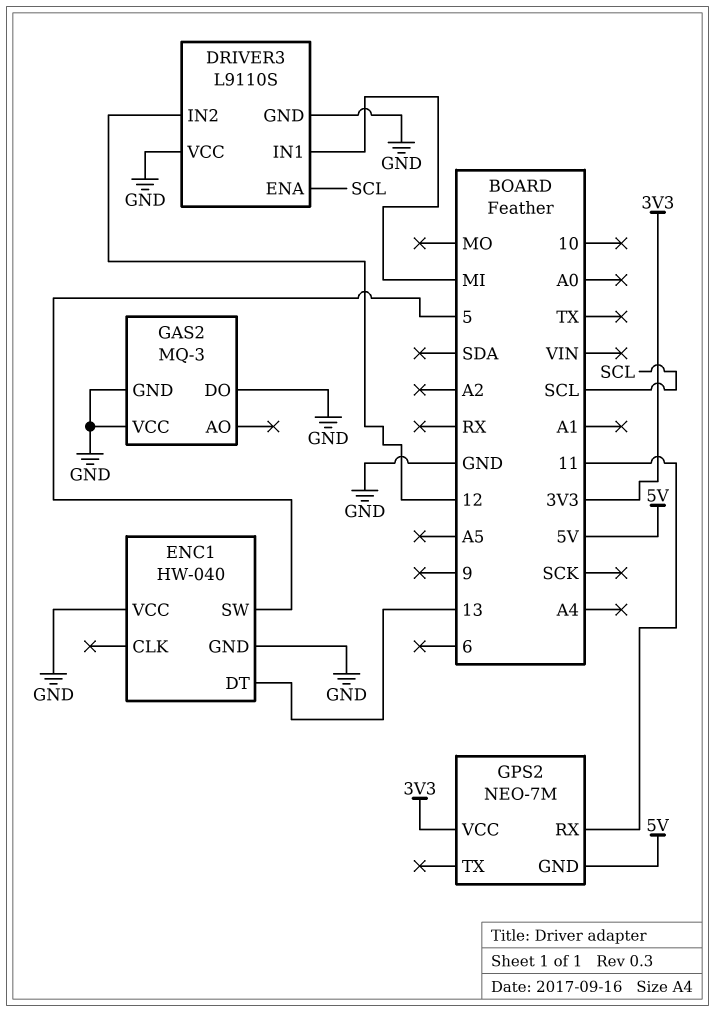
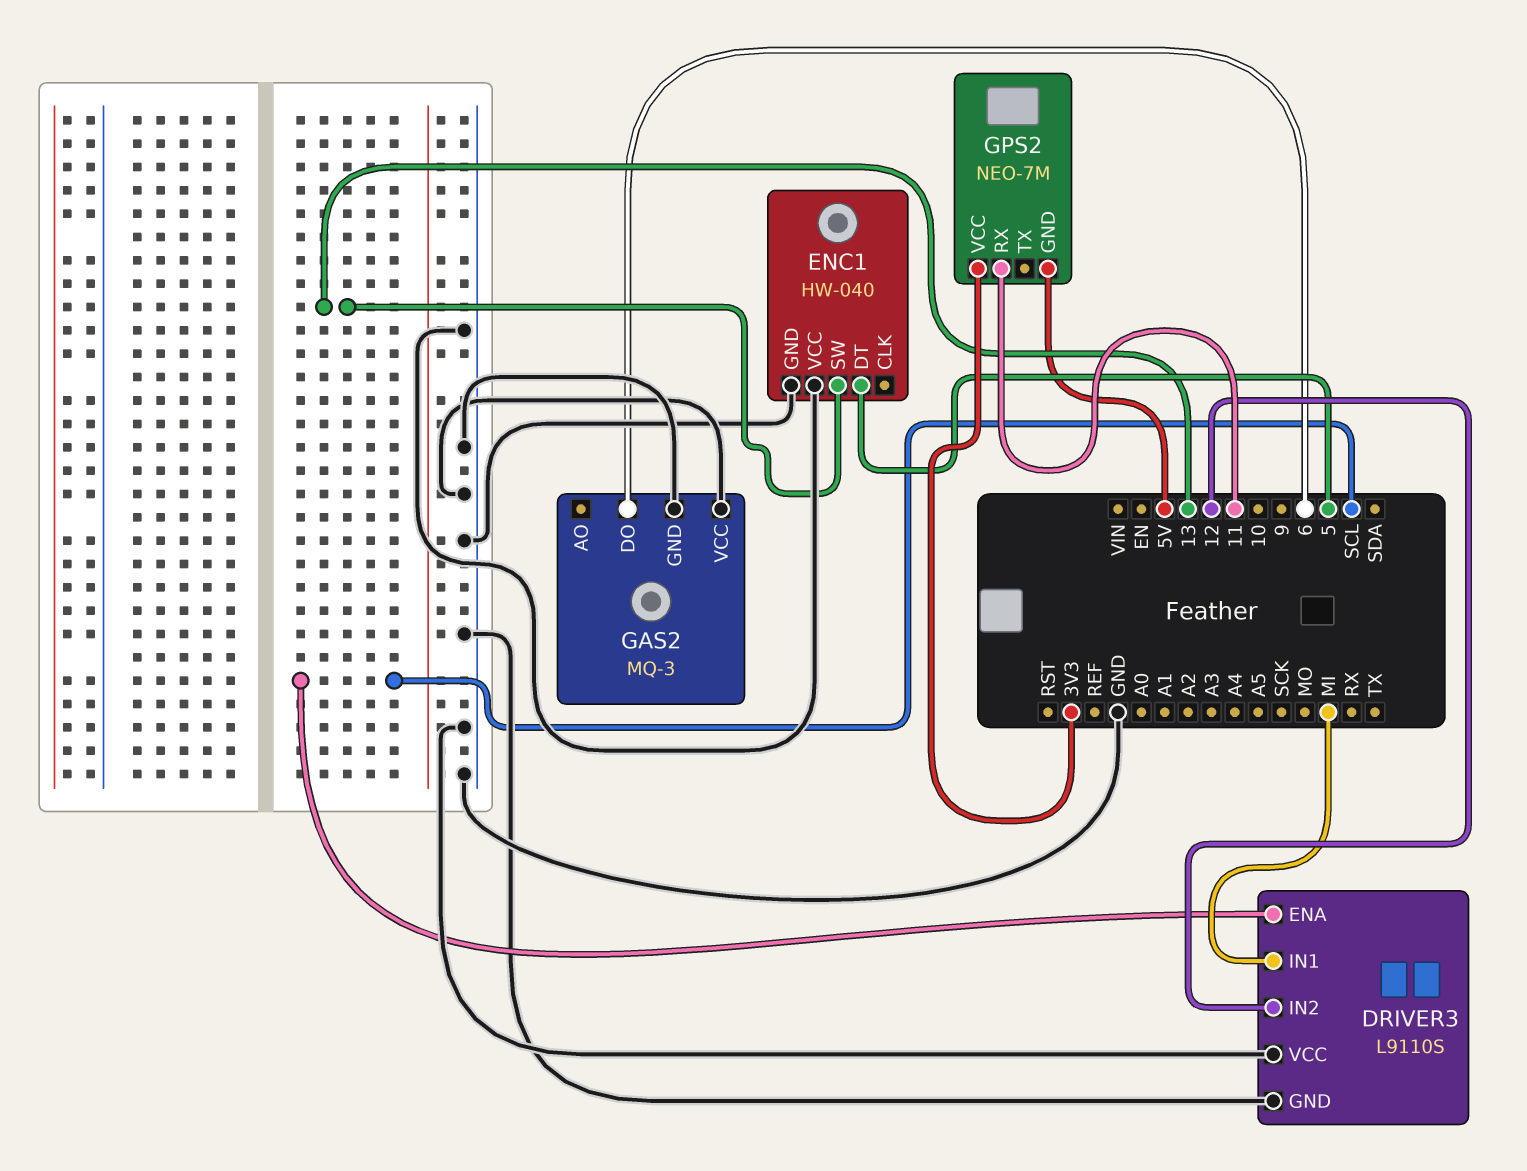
ENC1 pin DT: 13 -> 5
ENC1 pin SW: 5 -> 13
GAS2 pin DO: GND -> 6

